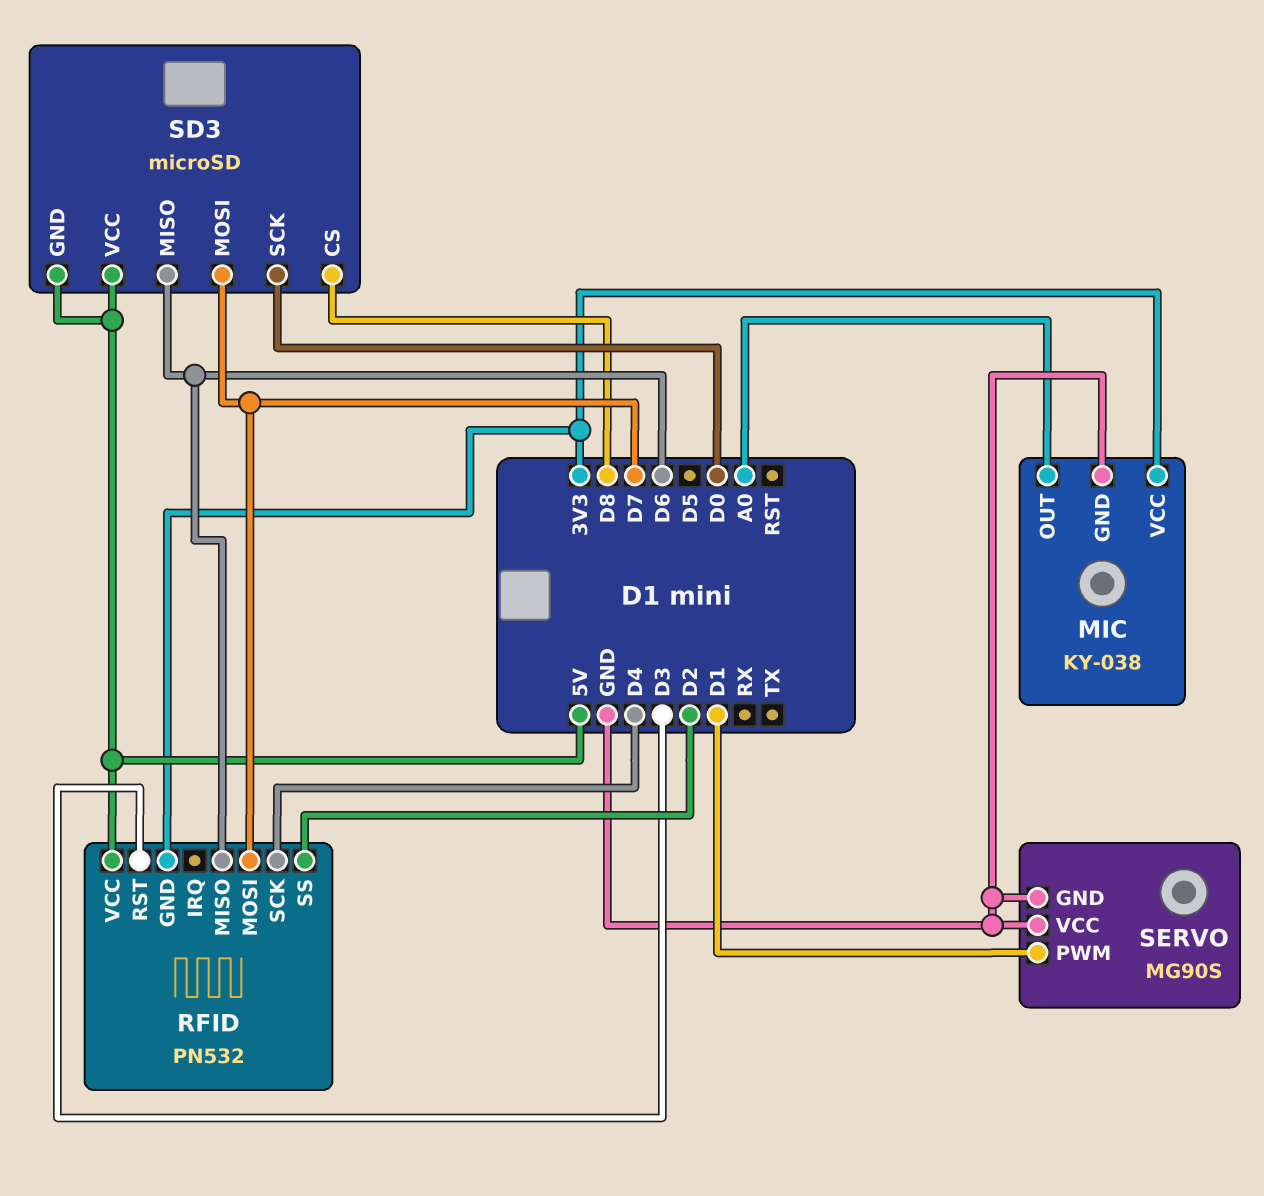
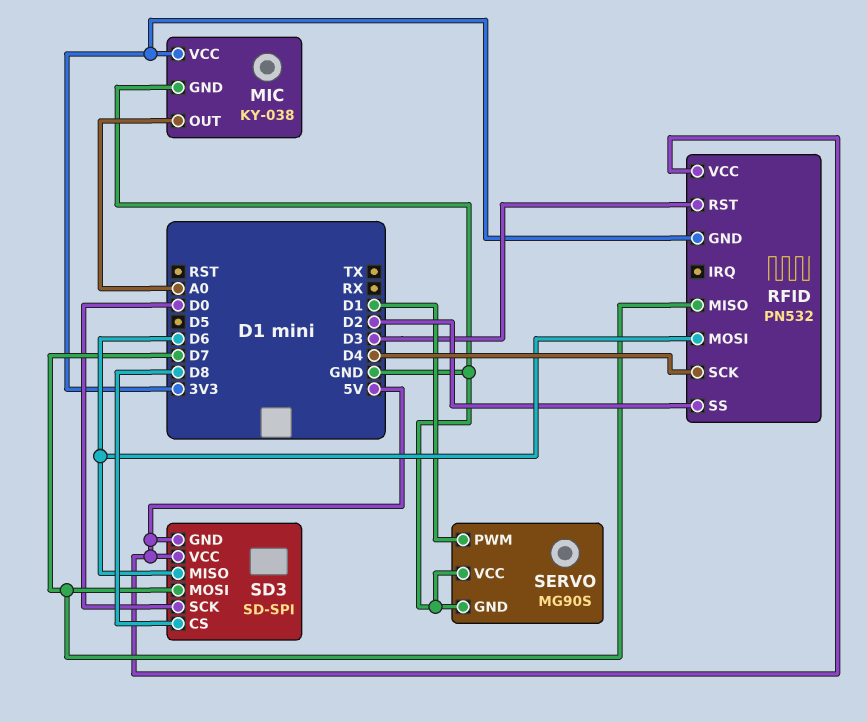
RFID pin MISO: D6 -> D7
RFID pin MOSI: D7 -> D6
SD3: microSD -> SD-SPI

